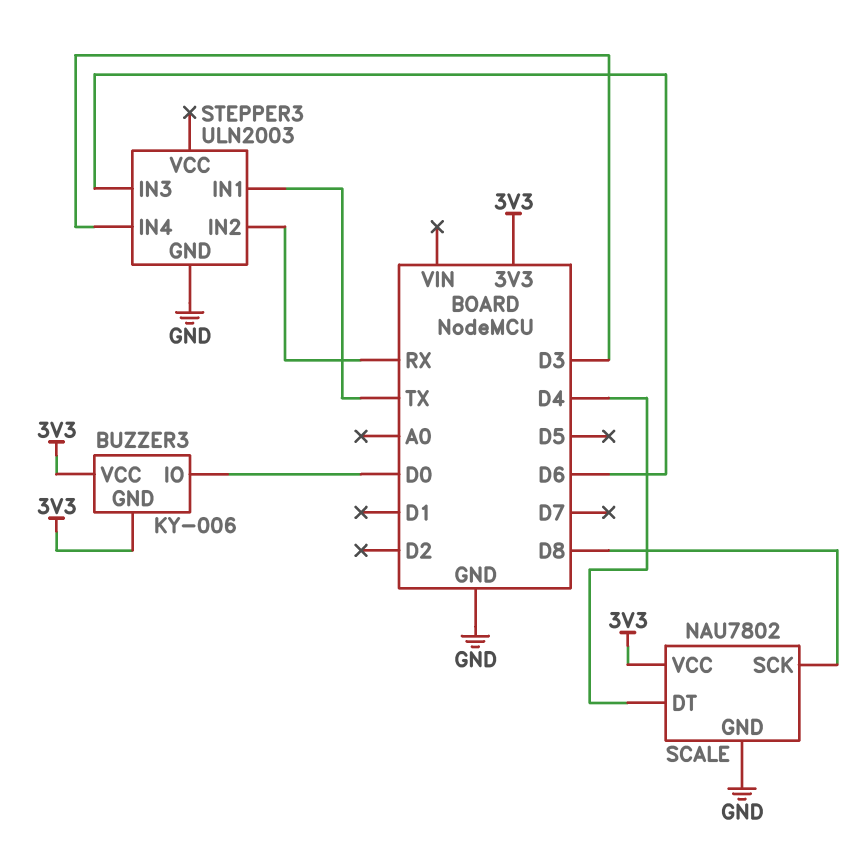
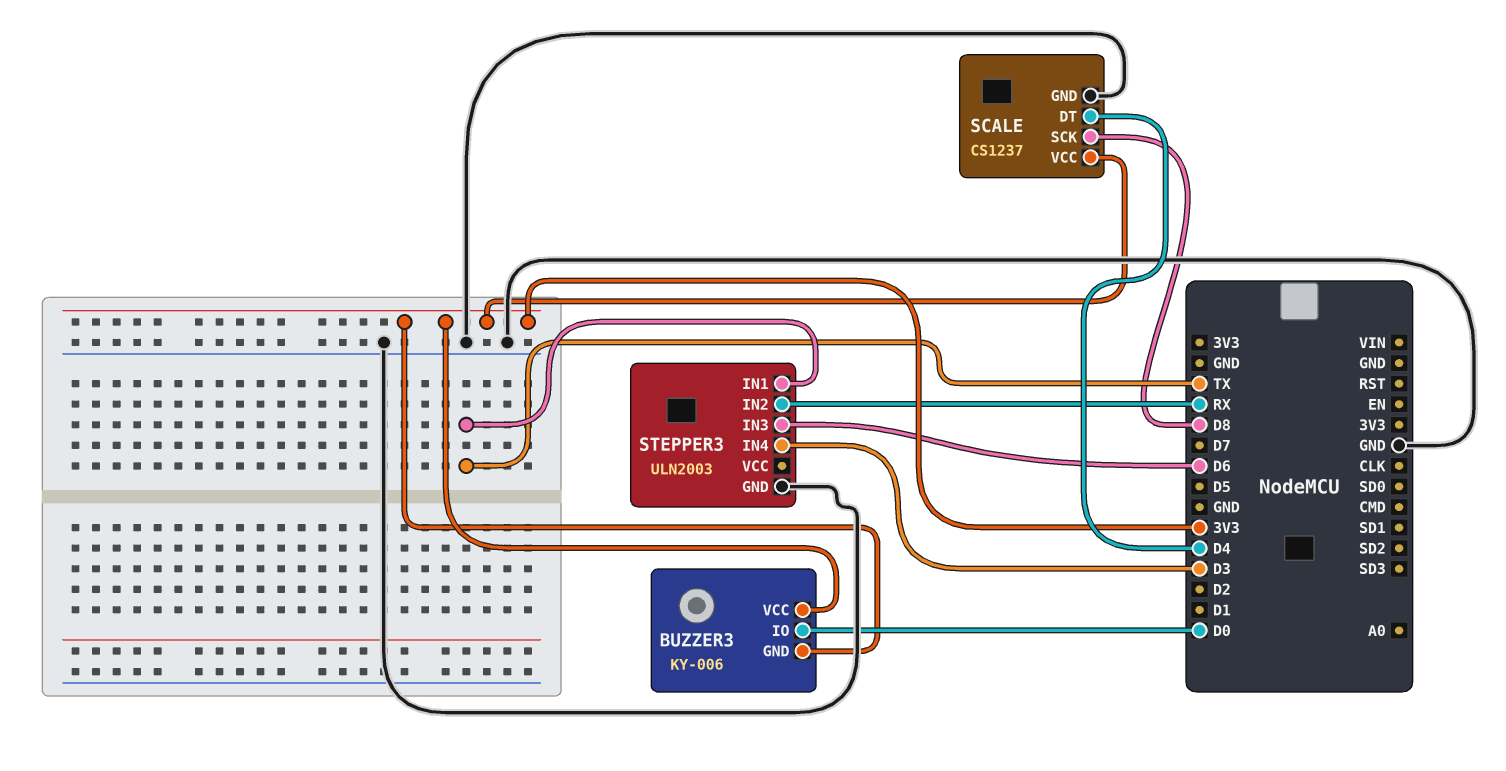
SCALE: NAU7802 -> CS1237

